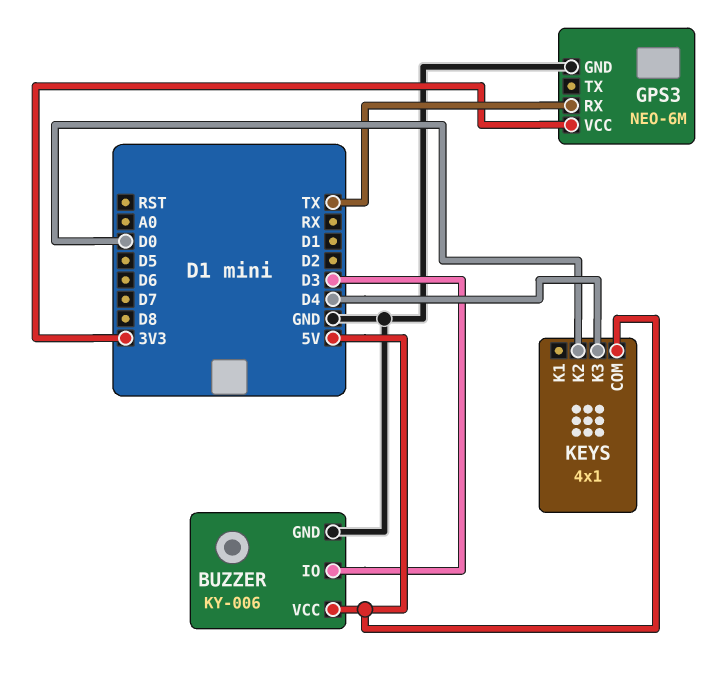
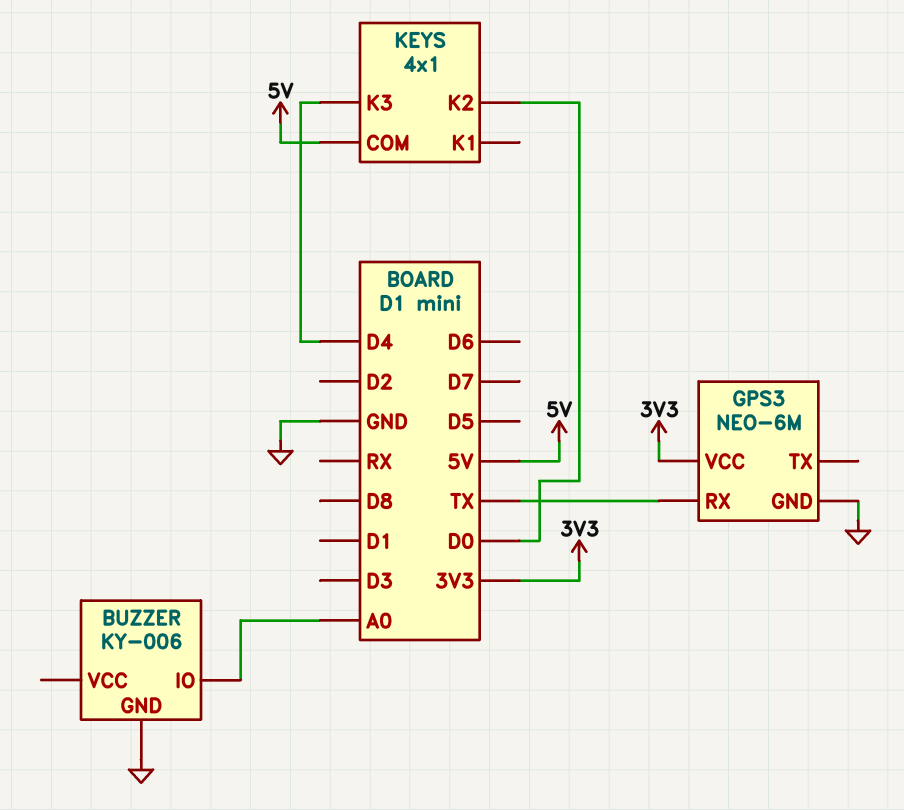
BUZZER pin IO: D3 -> A0
BUZZER pin VCC: 5V -> none

